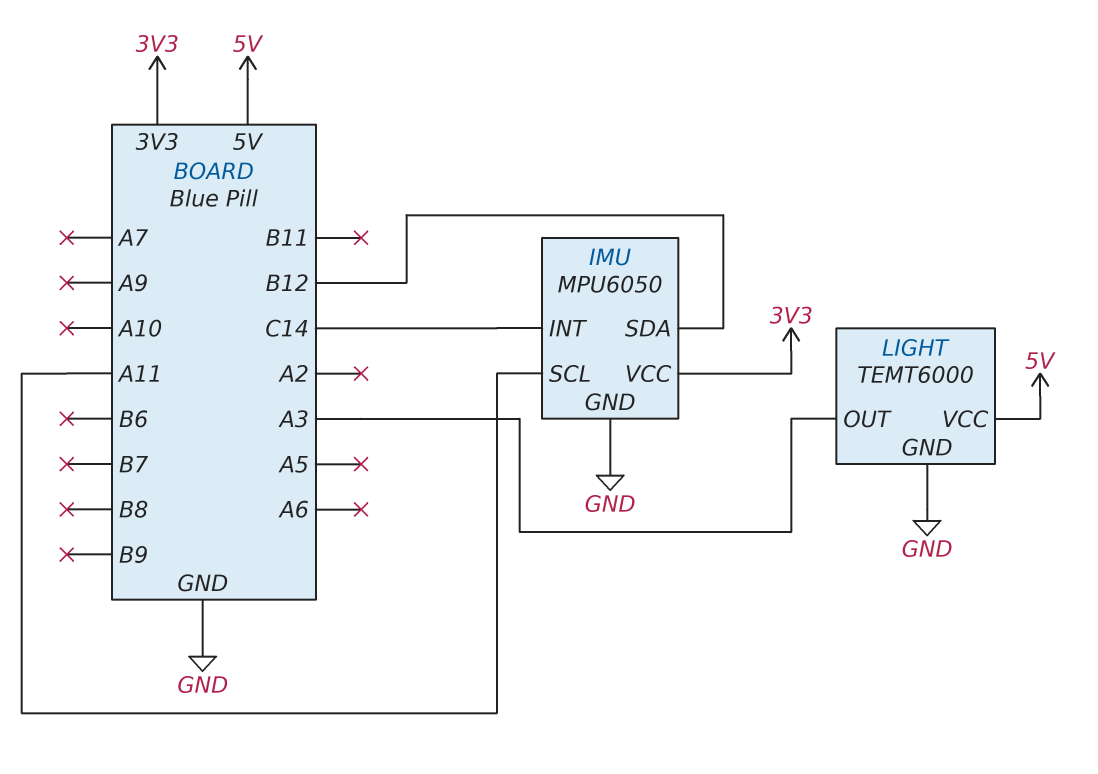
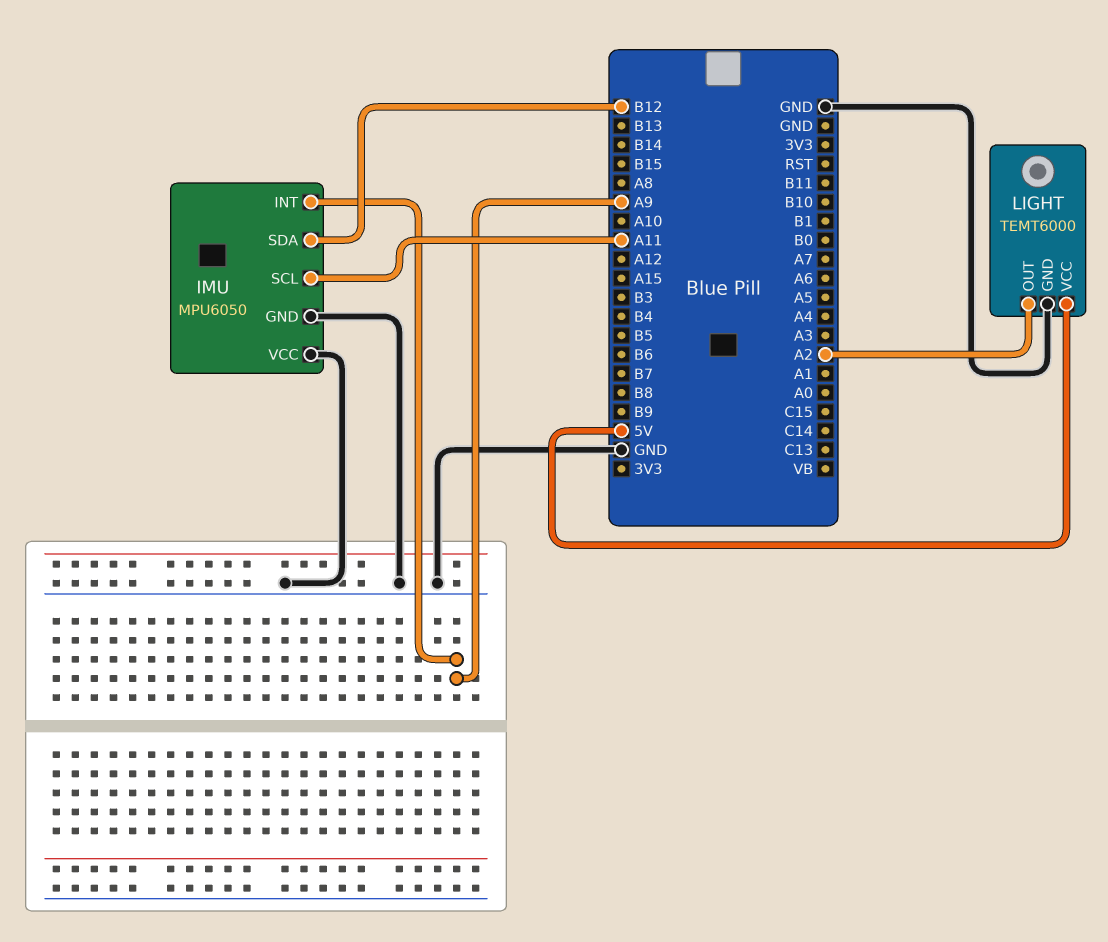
IMU pin INT: C14 -> A9
IMU pin VCC: 3V3 -> GND
LIGHT pin OUT: A3 -> A2

